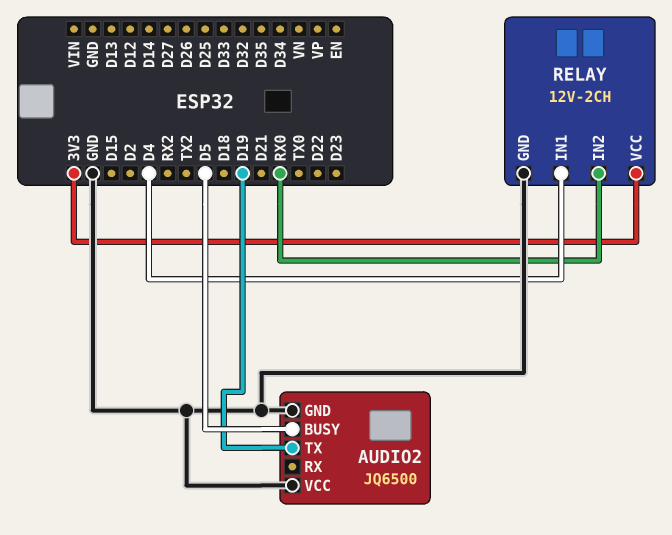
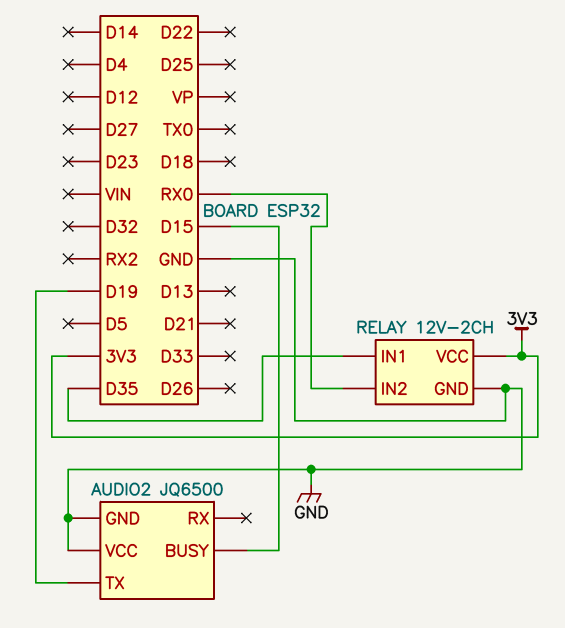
AUDIO2 pin BUSY: D5 -> D15
RELAY pin IN1: D4 -> D35

